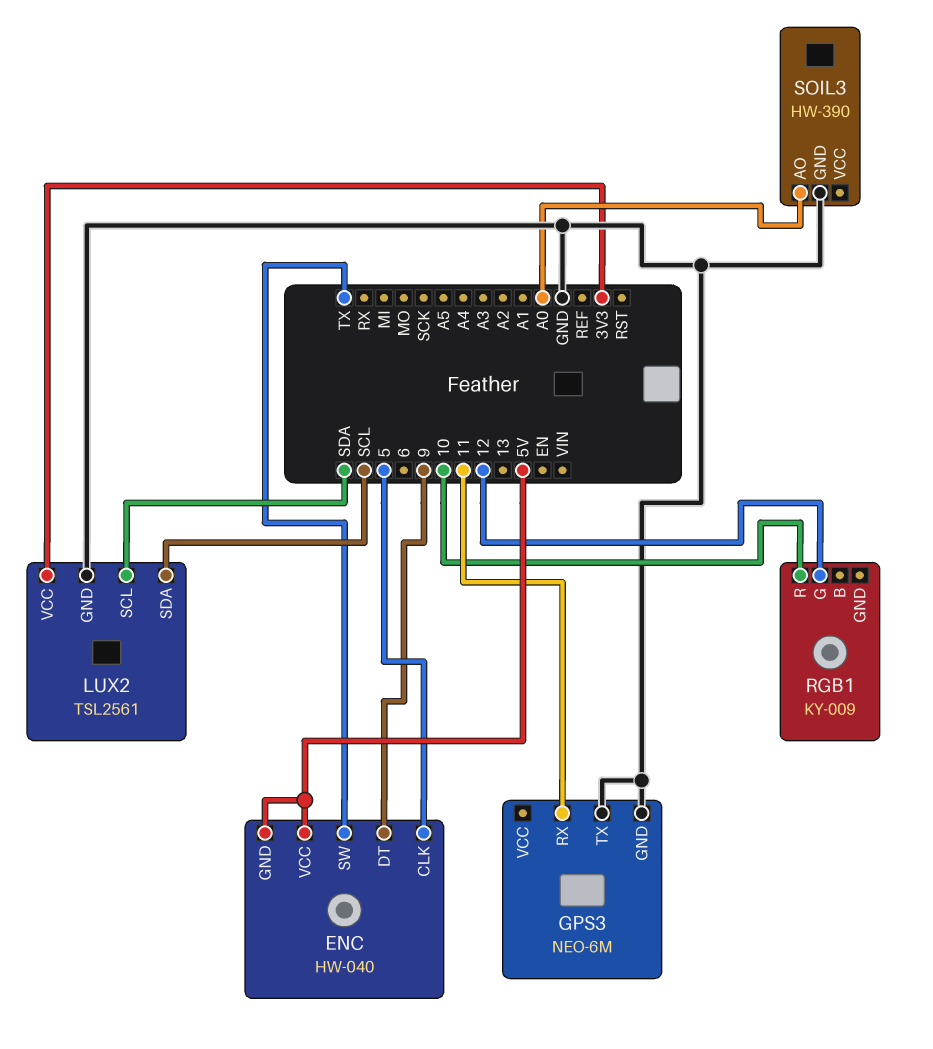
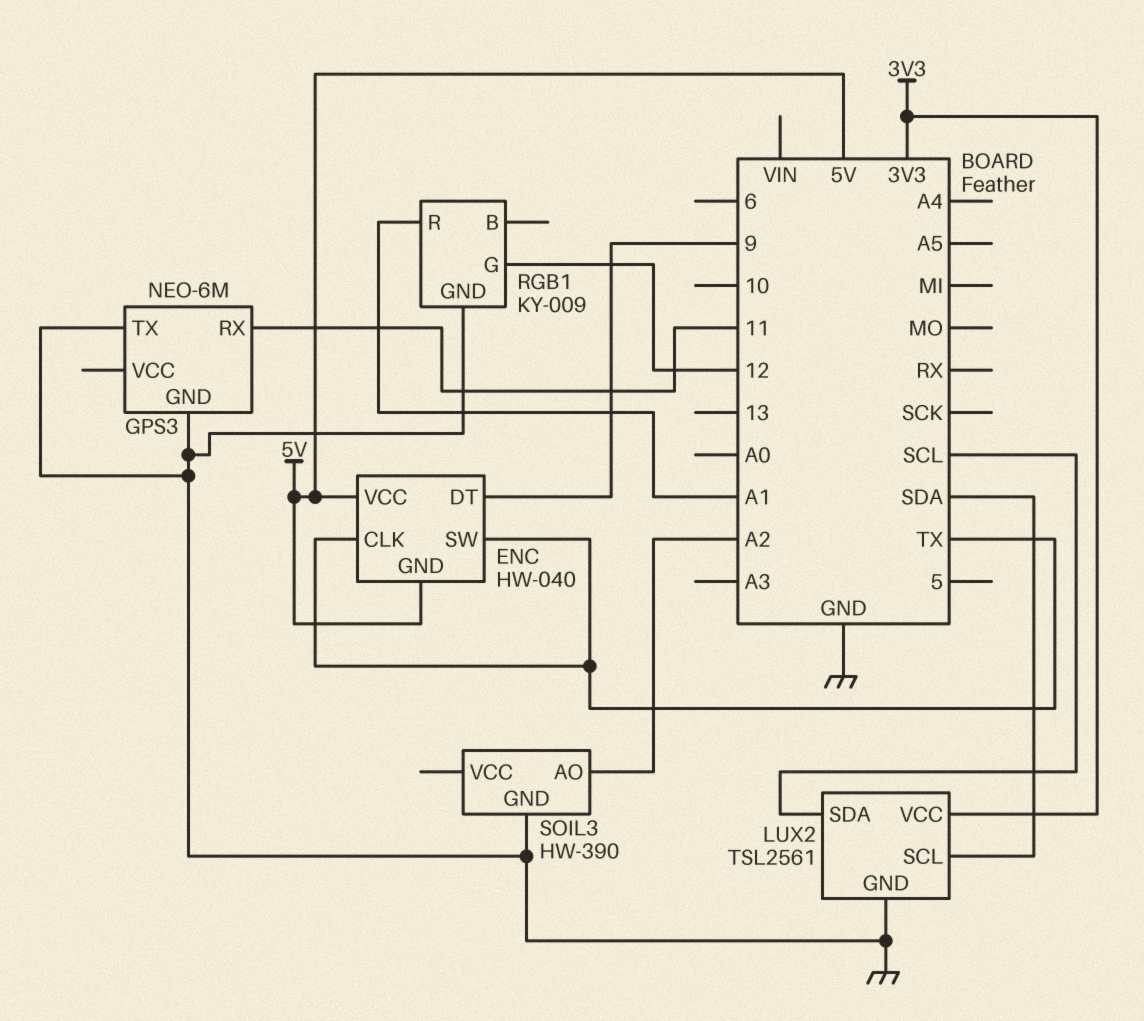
ENC pin CLK: 5 -> TX
RGB1 pin GND: none -> GND
RGB1 pin R: 10 -> A1
SOIL3 pin AO: A0 -> A2

